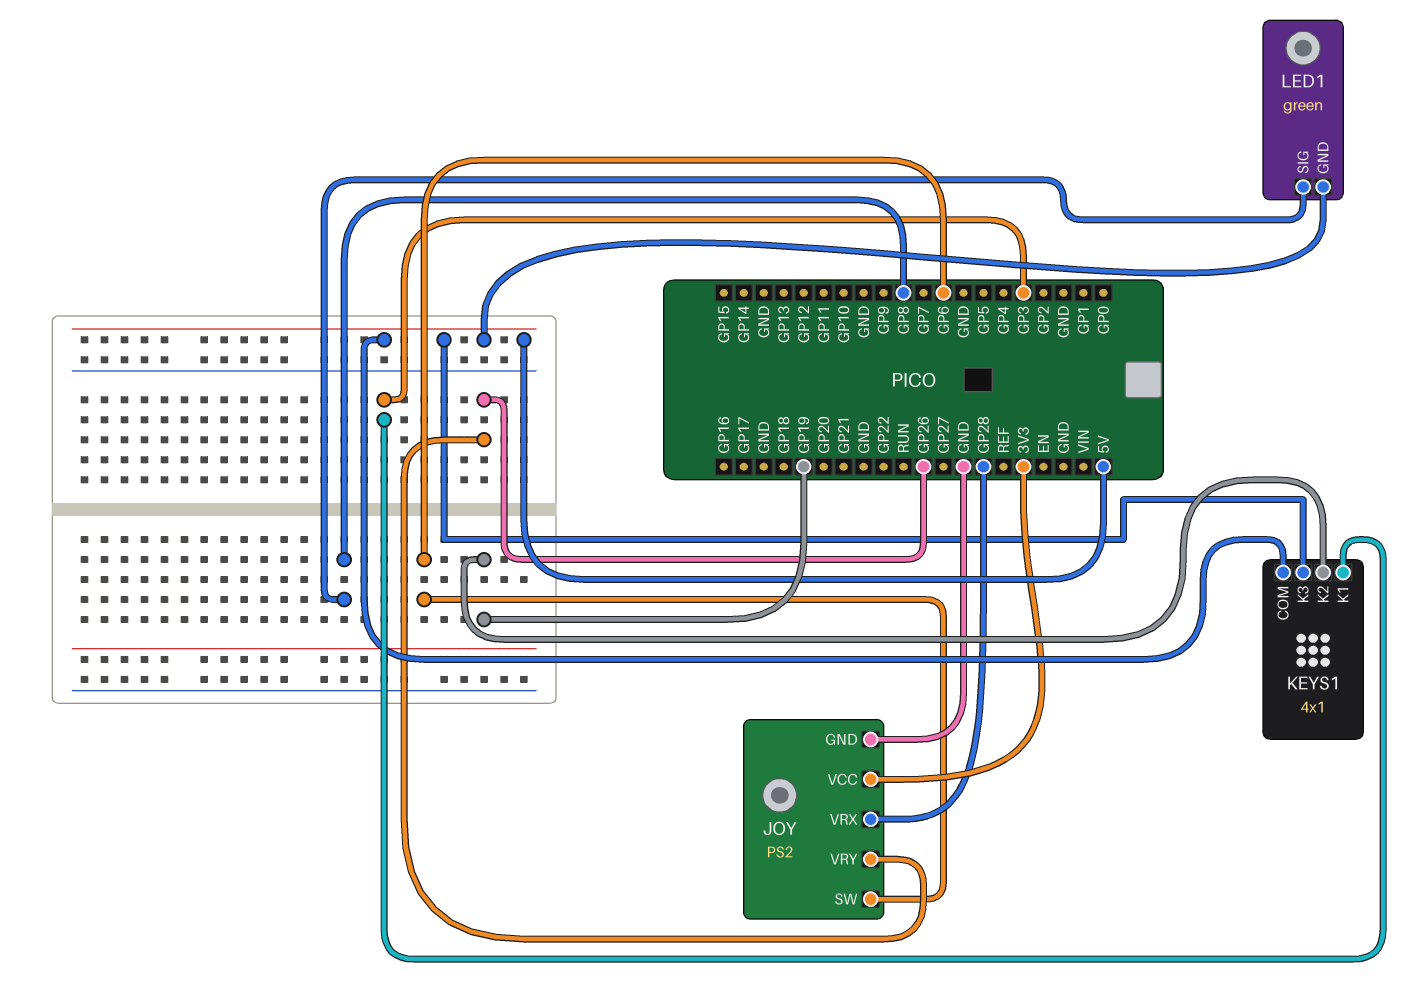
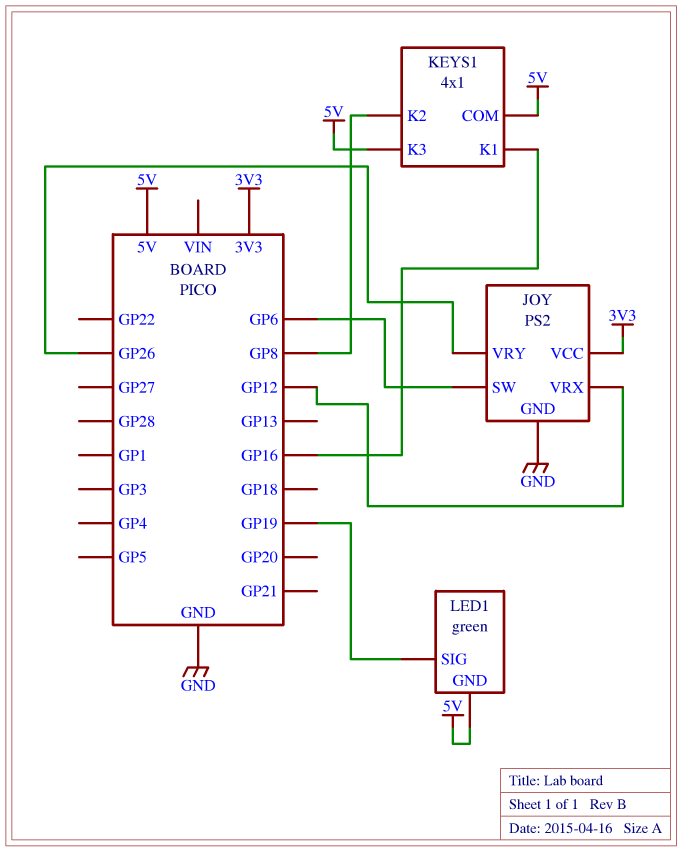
JOY pin VRX: GP28 -> GP12
KEYS1 pin K1: GP3 -> GP16
KEYS1 pin K2: GP19 -> GP8
LED1 pin SIG: GP8 -> GP19

